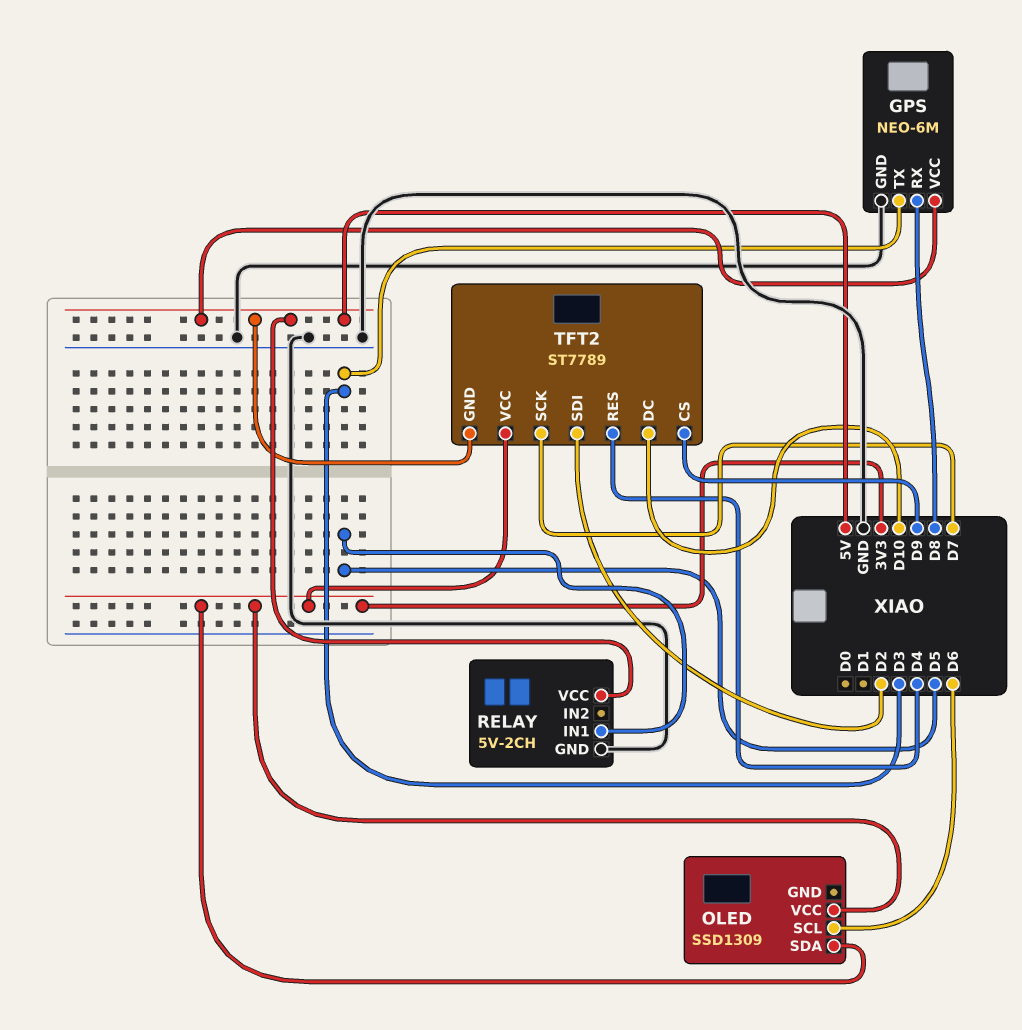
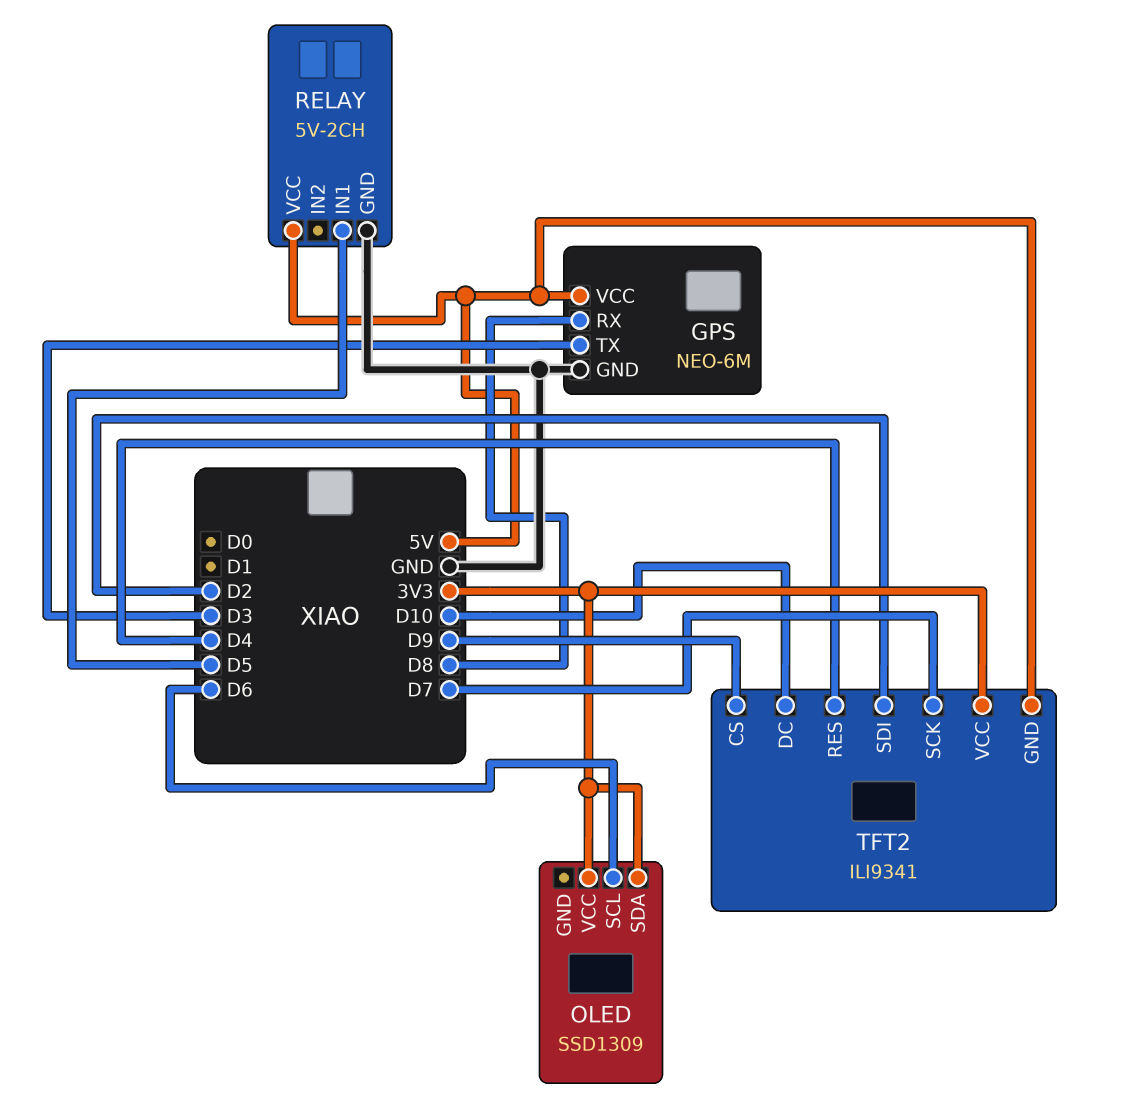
TFT2: ST7789 -> ILI9341

